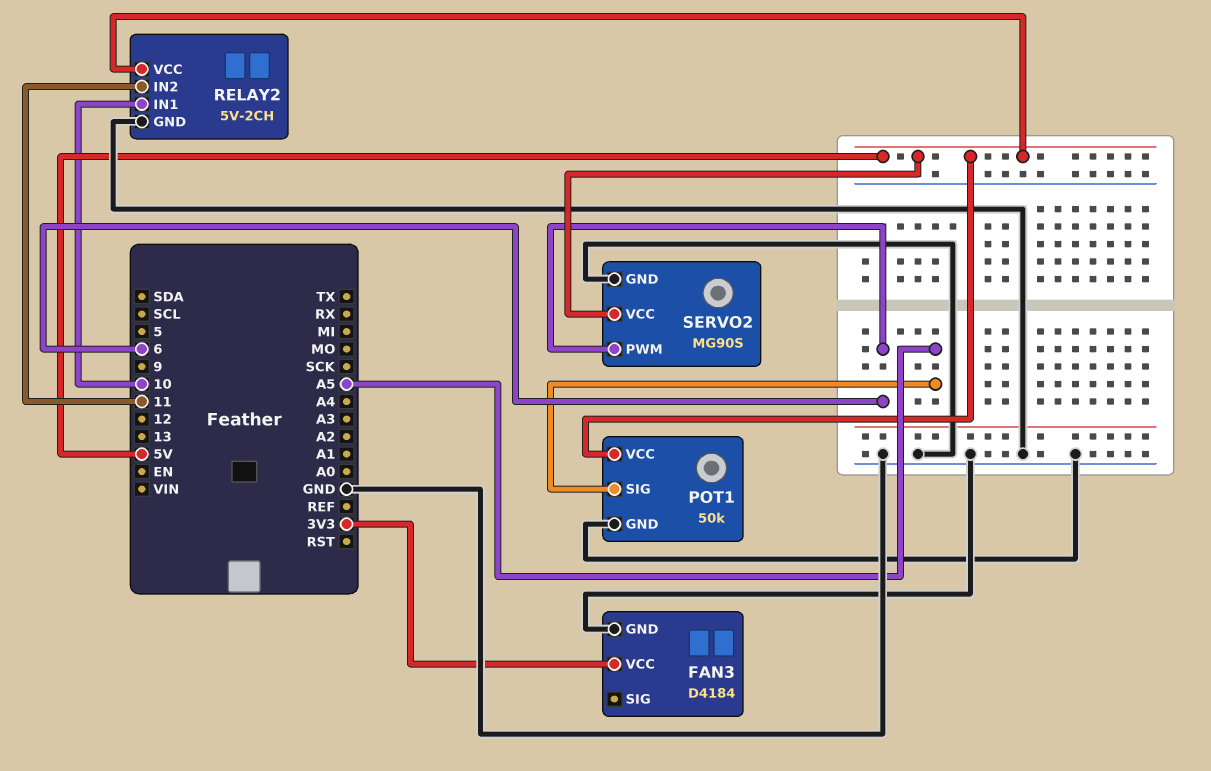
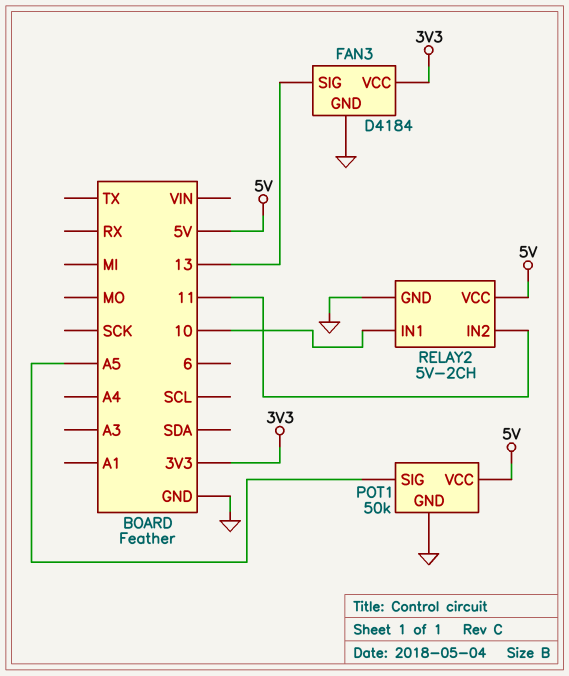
FAN3 pin SIG: none -> 13
SERVO2: MG90S -> none
SERVO2 pin GND: GND -> none
SERVO2 pin PWM: 6 -> none
SERVO2 pin VCC: 5V -> none

